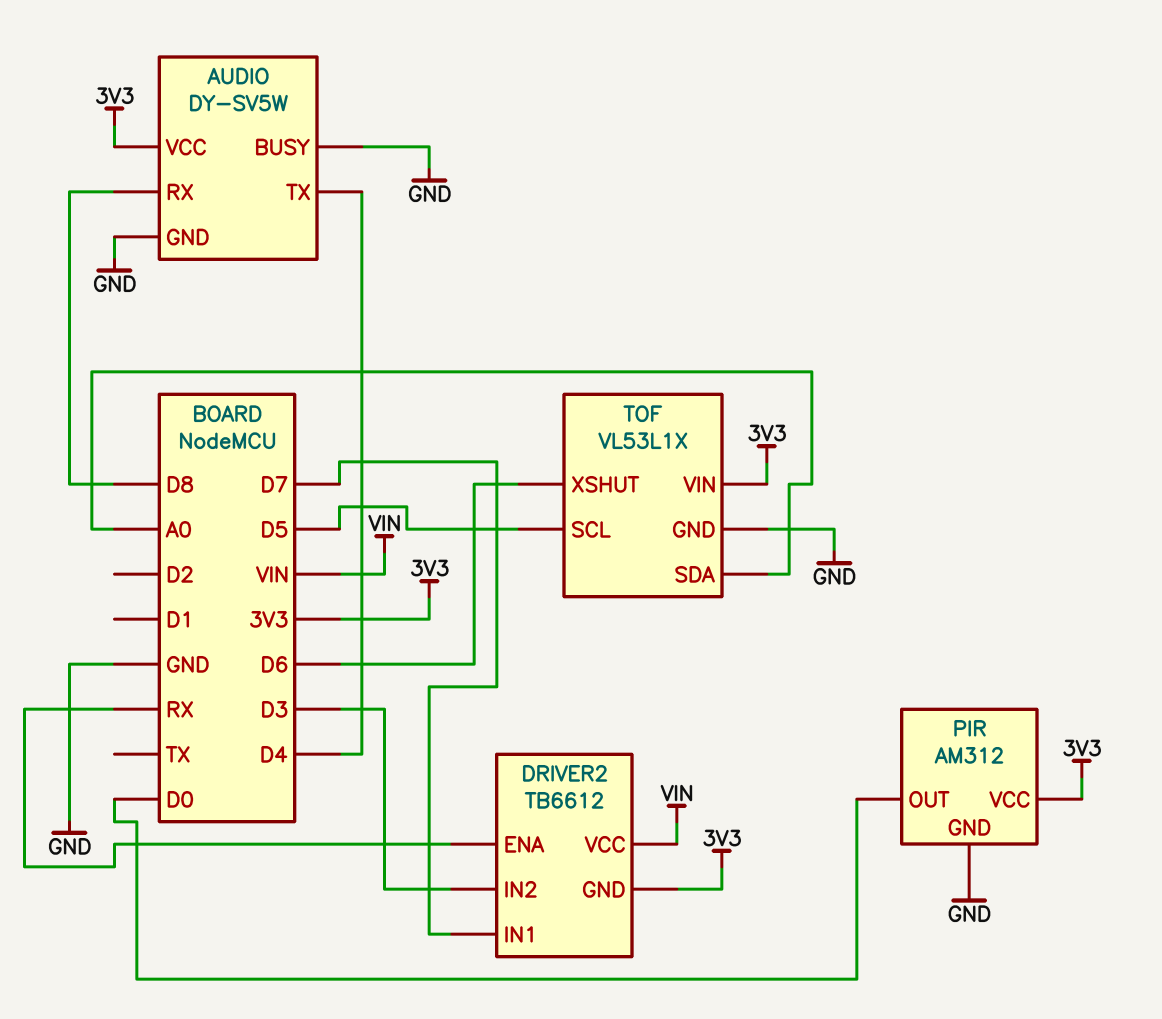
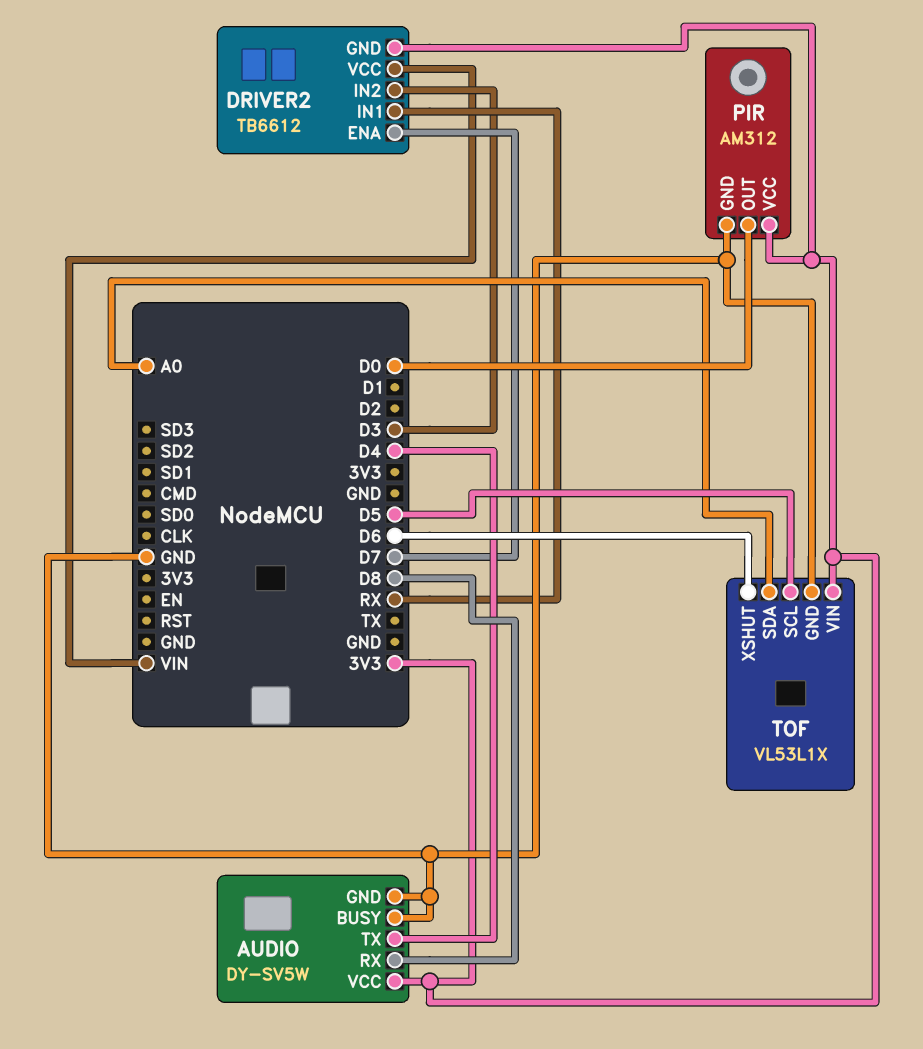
DRIVER2 pin ENA: RX -> D7
DRIVER2 pin IN1: D7 -> RX

